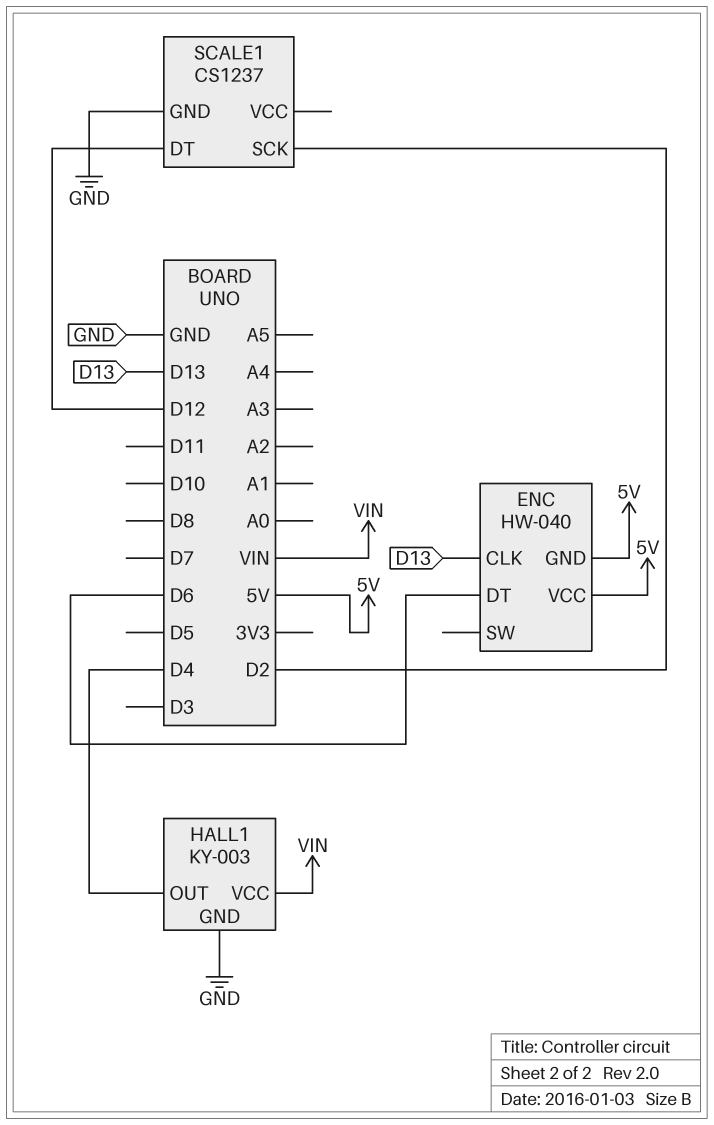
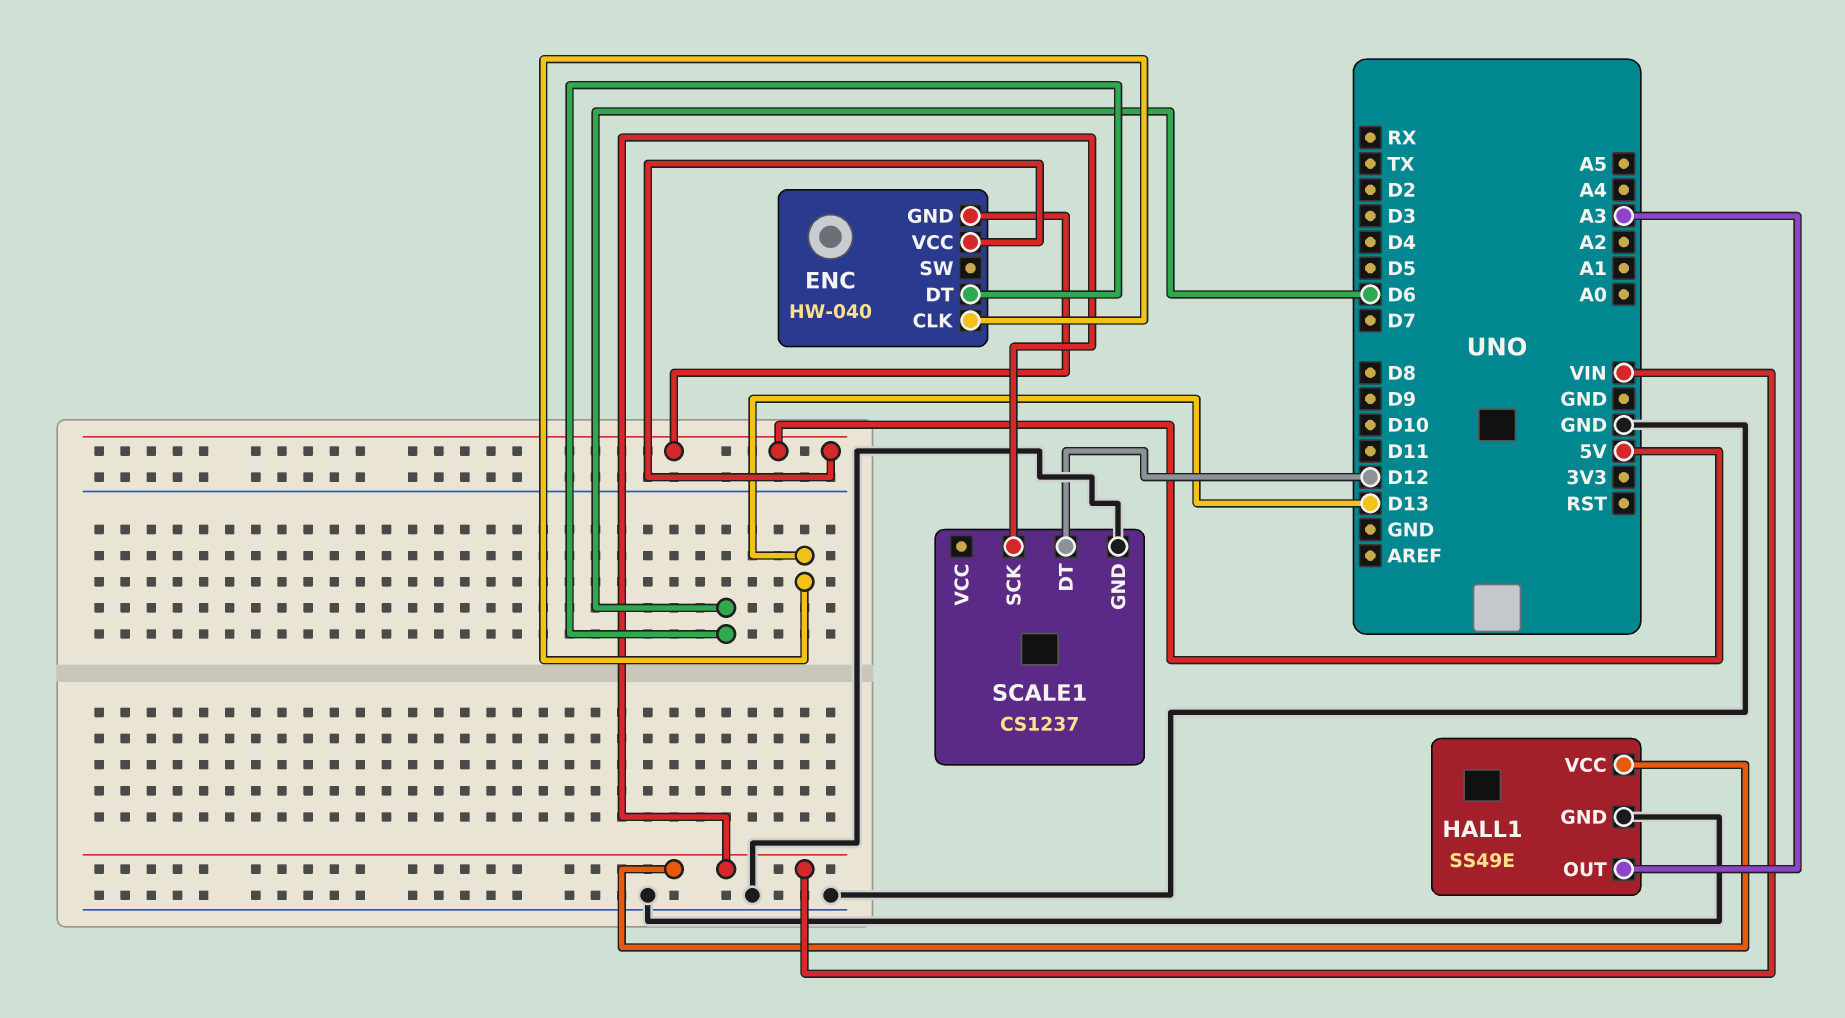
HALL1: KY-003 -> SS49E
HALL1 pin OUT: D4 -> A3
SCALE1 pin SCK: D2 -> VIN

